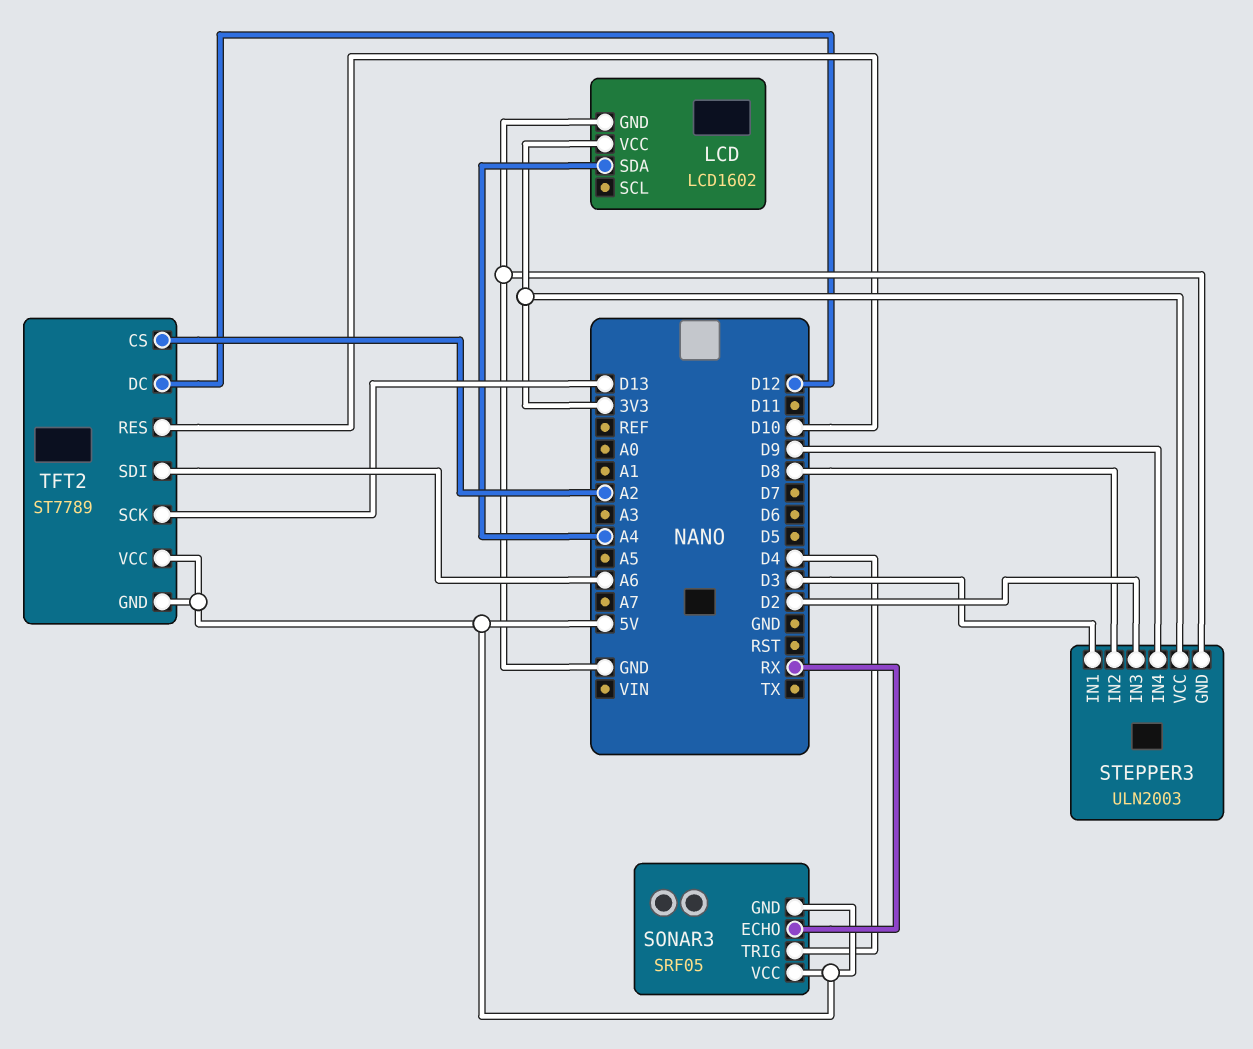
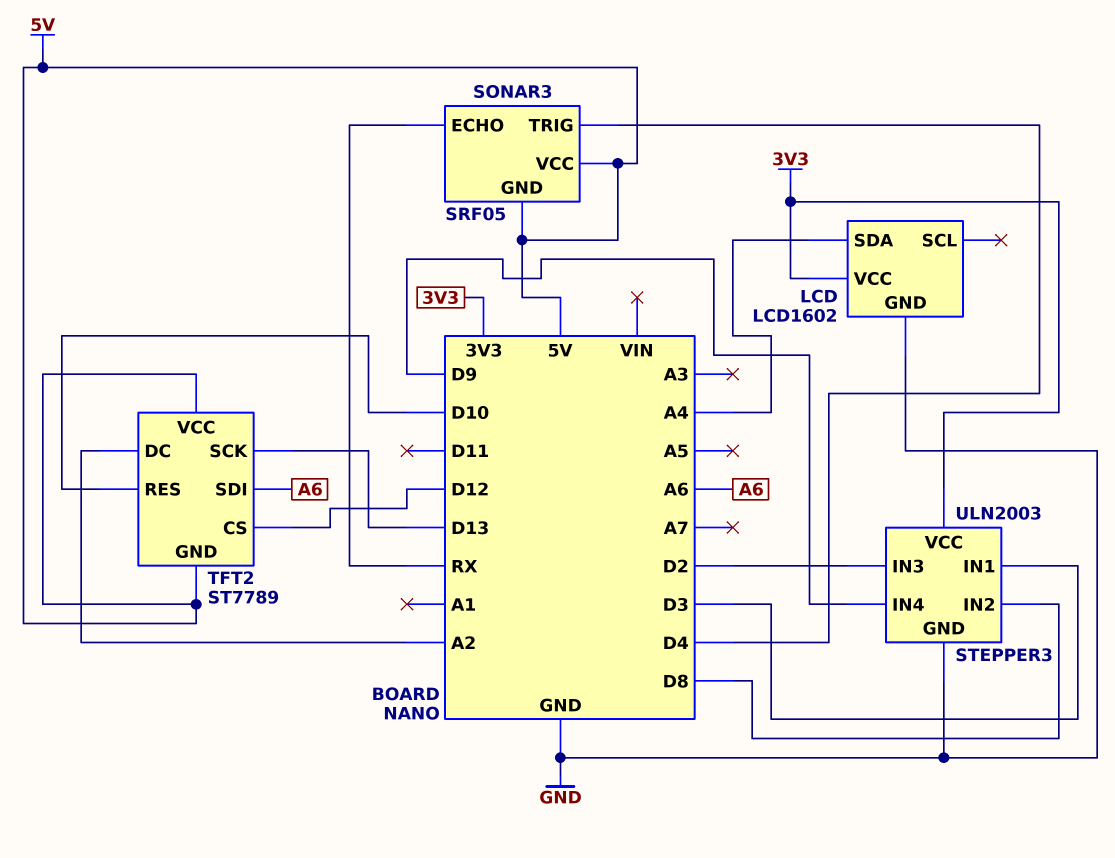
TFT2 pin CS: A2 -> D12
TFT2 pin DC: D12 -> A2

